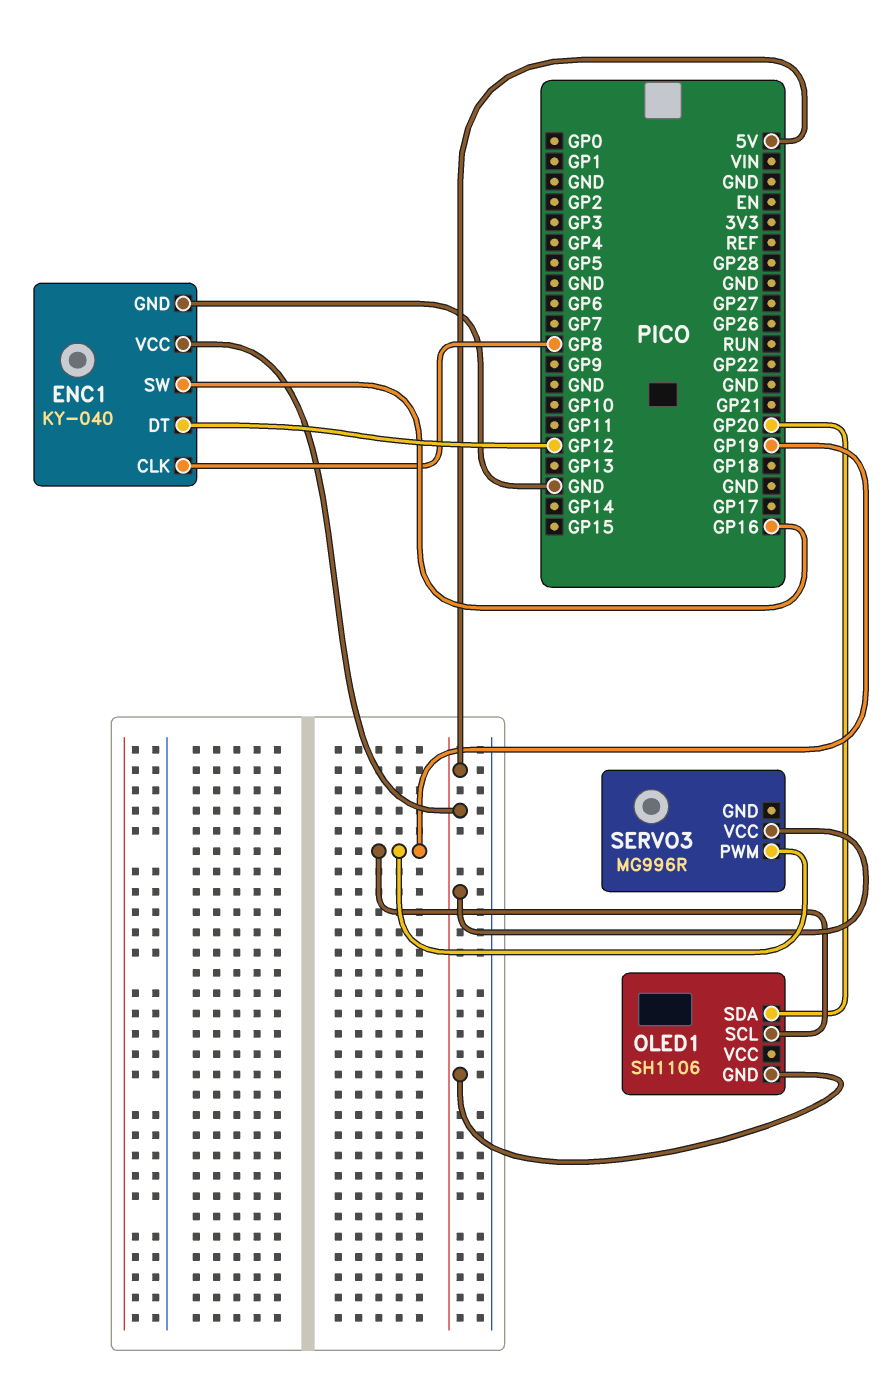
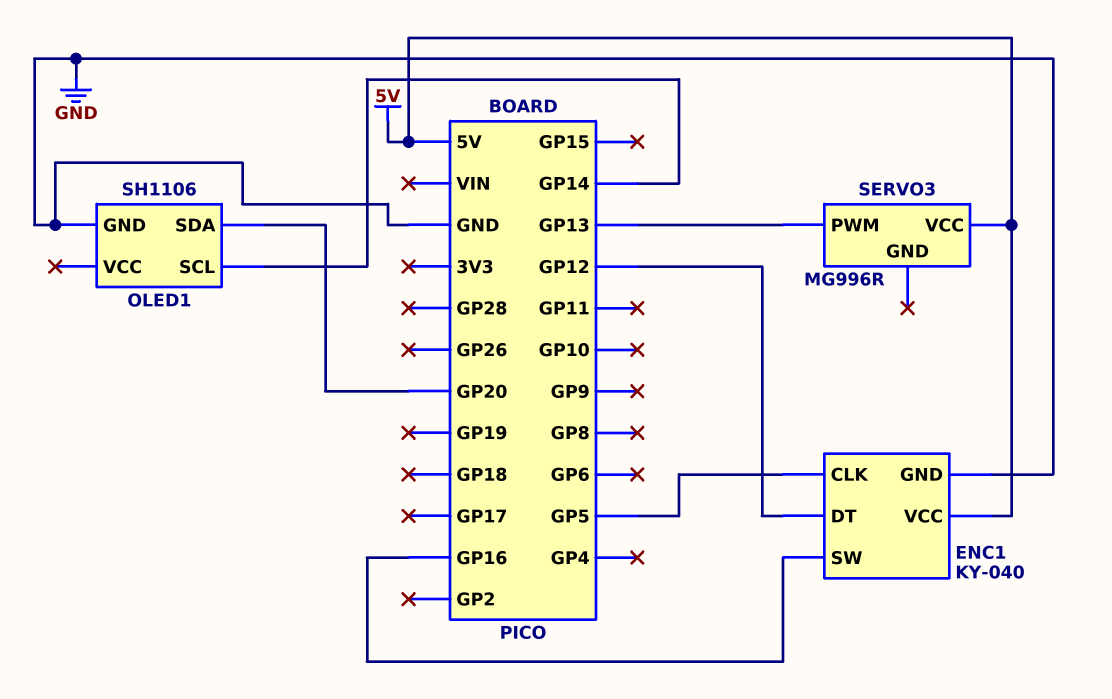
ENC1 pin CLK: GP8 -> GP5
OLED1 pin GND: 5V -> GND
OLED1 pin SCL: GP19 -> GP14
SERVO3 pin PWM: GP19 -> GP13

